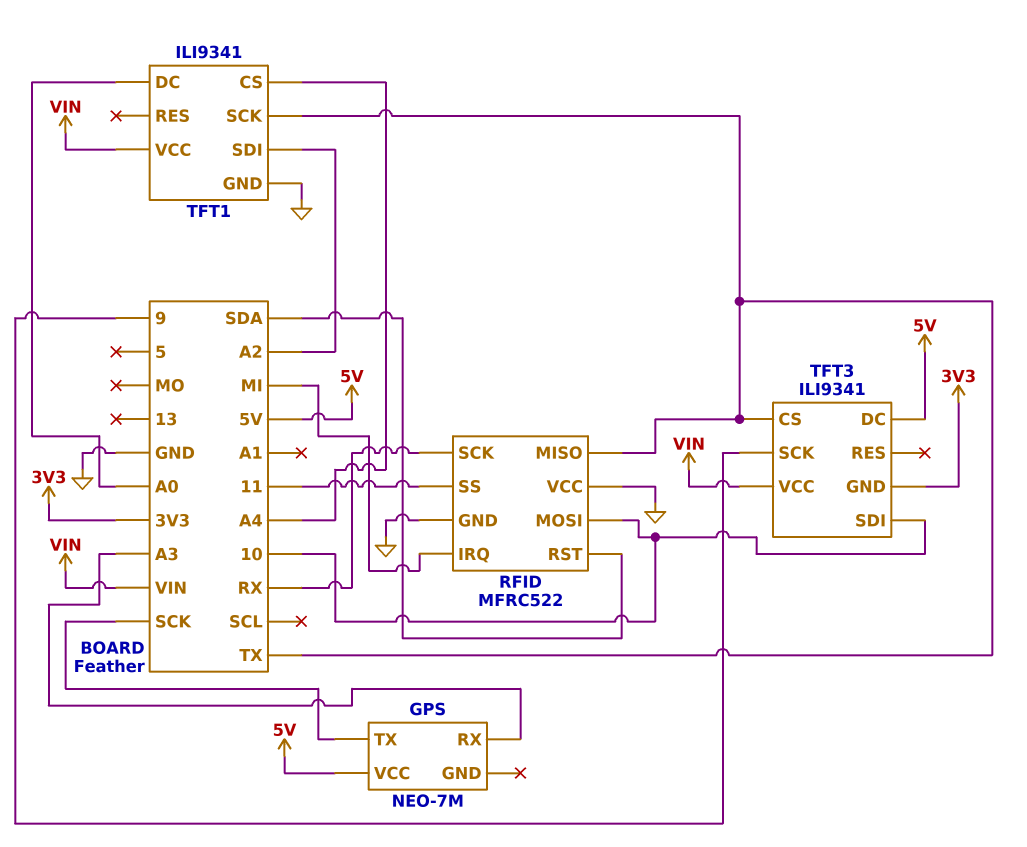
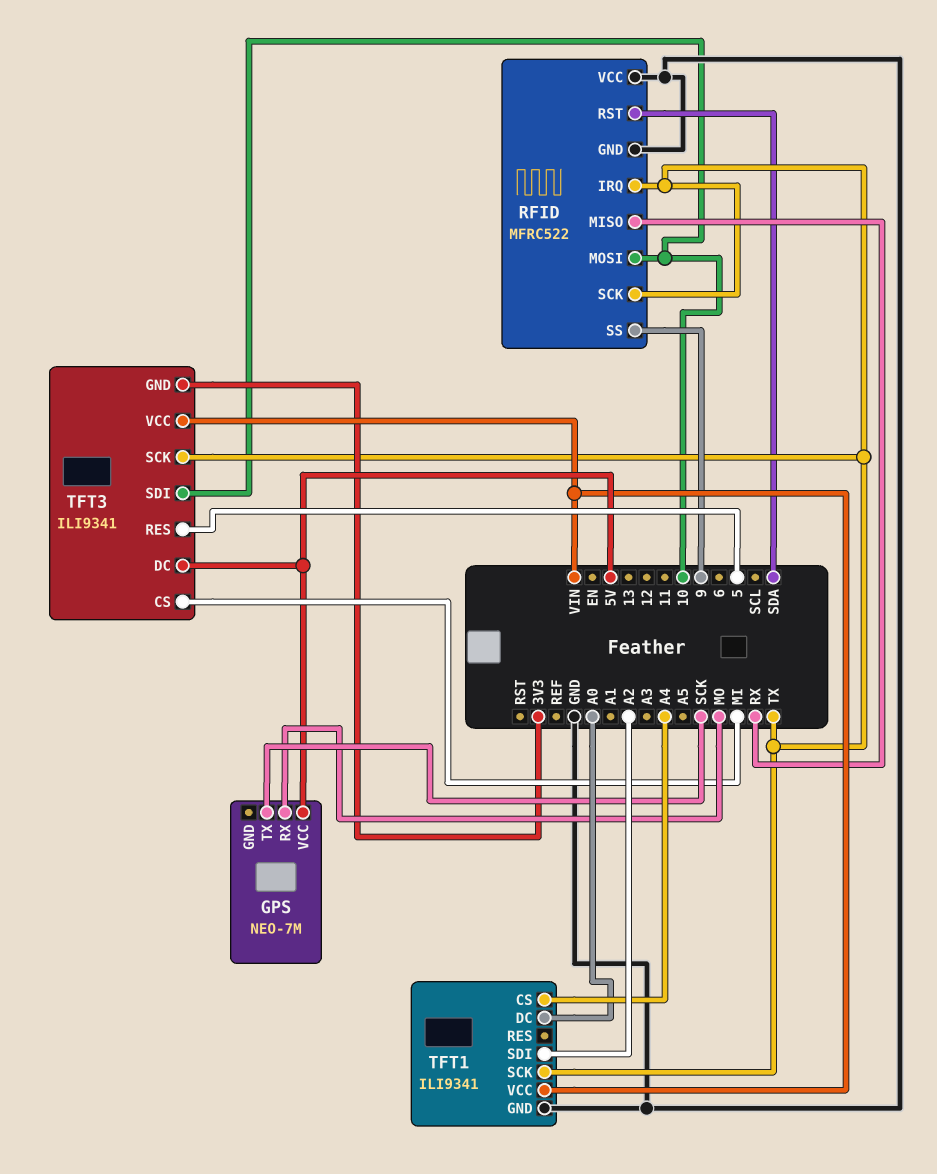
GPS pin RX: A3 -> MO
RFID pin IRQ: MI -> TX
RFID pin MISO: TX -> RX
RFID pin SCK: RX -> TX
RFID pin SS: 11 -> 9
TFT3 pin CS: TX -> MI
TFT3 pin RES: none -> 5
TFT3 pin SCK: 9 -> TX

